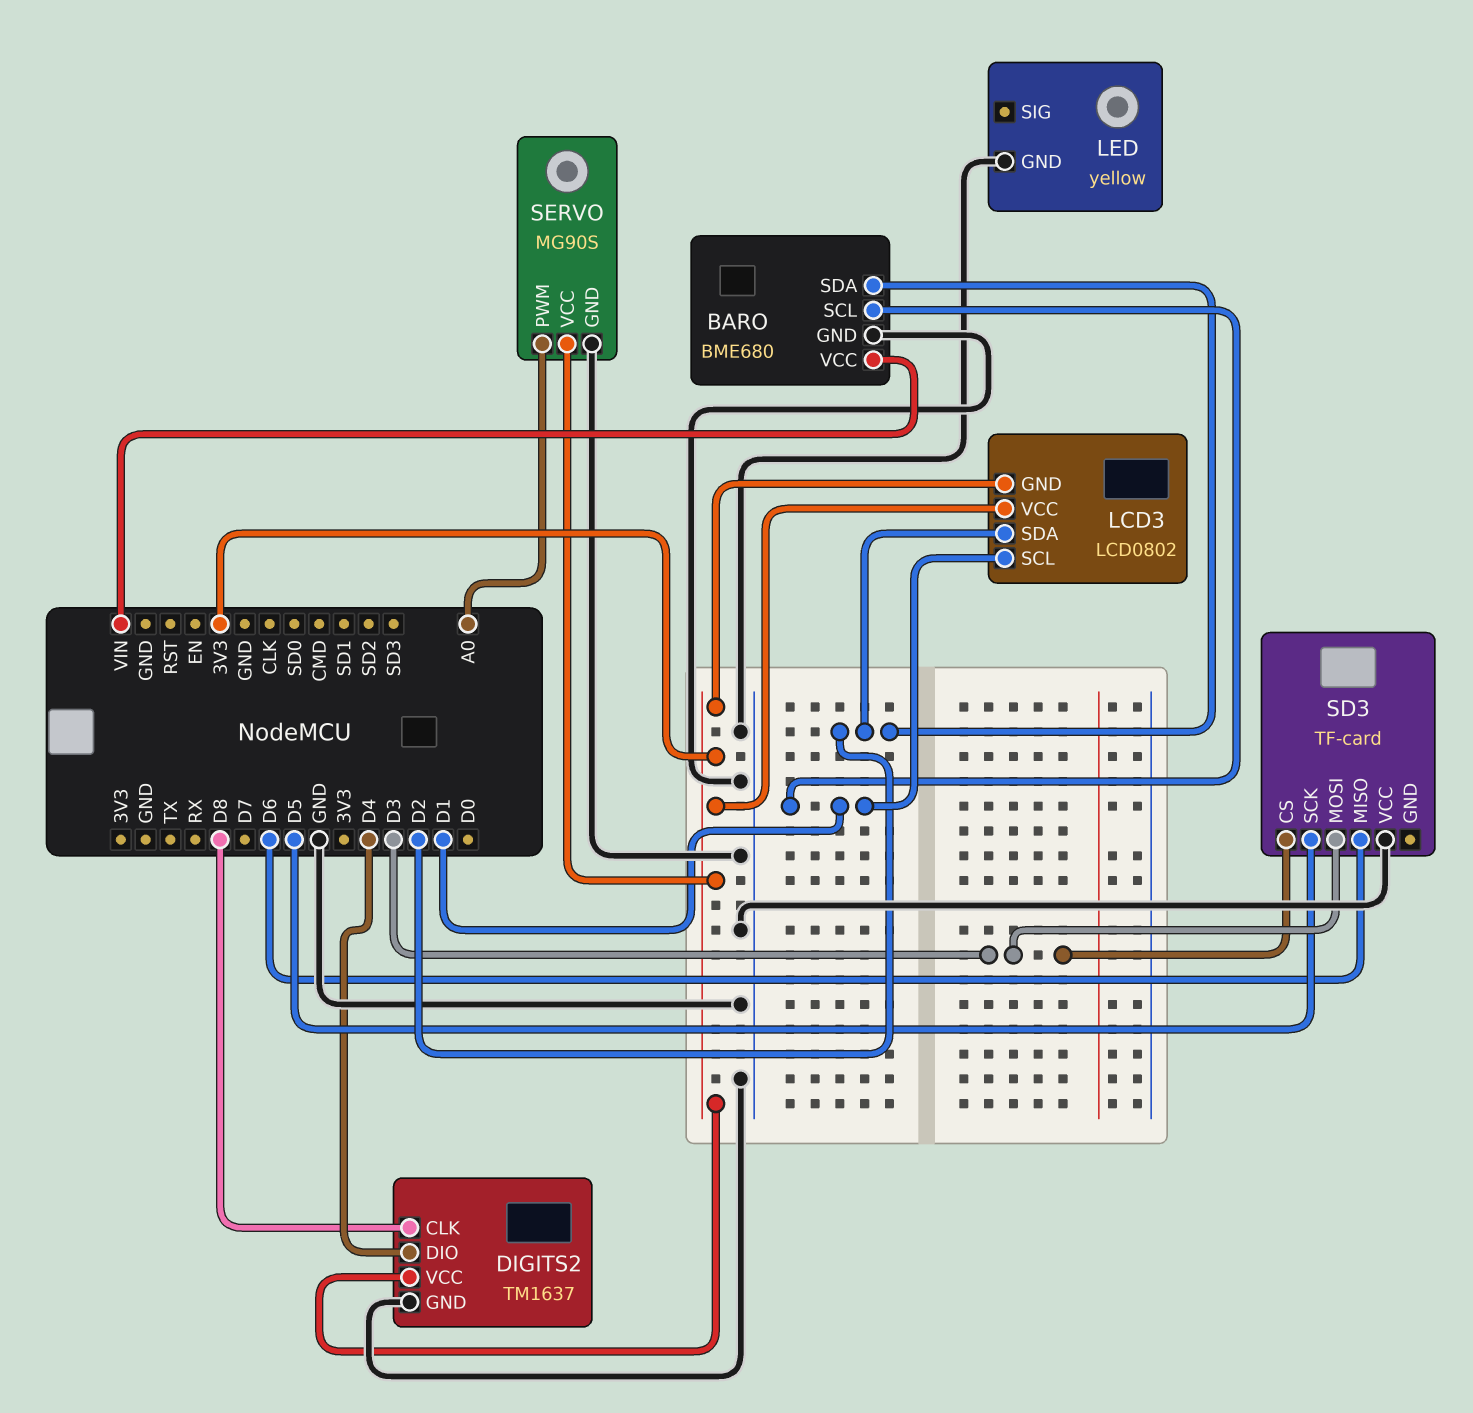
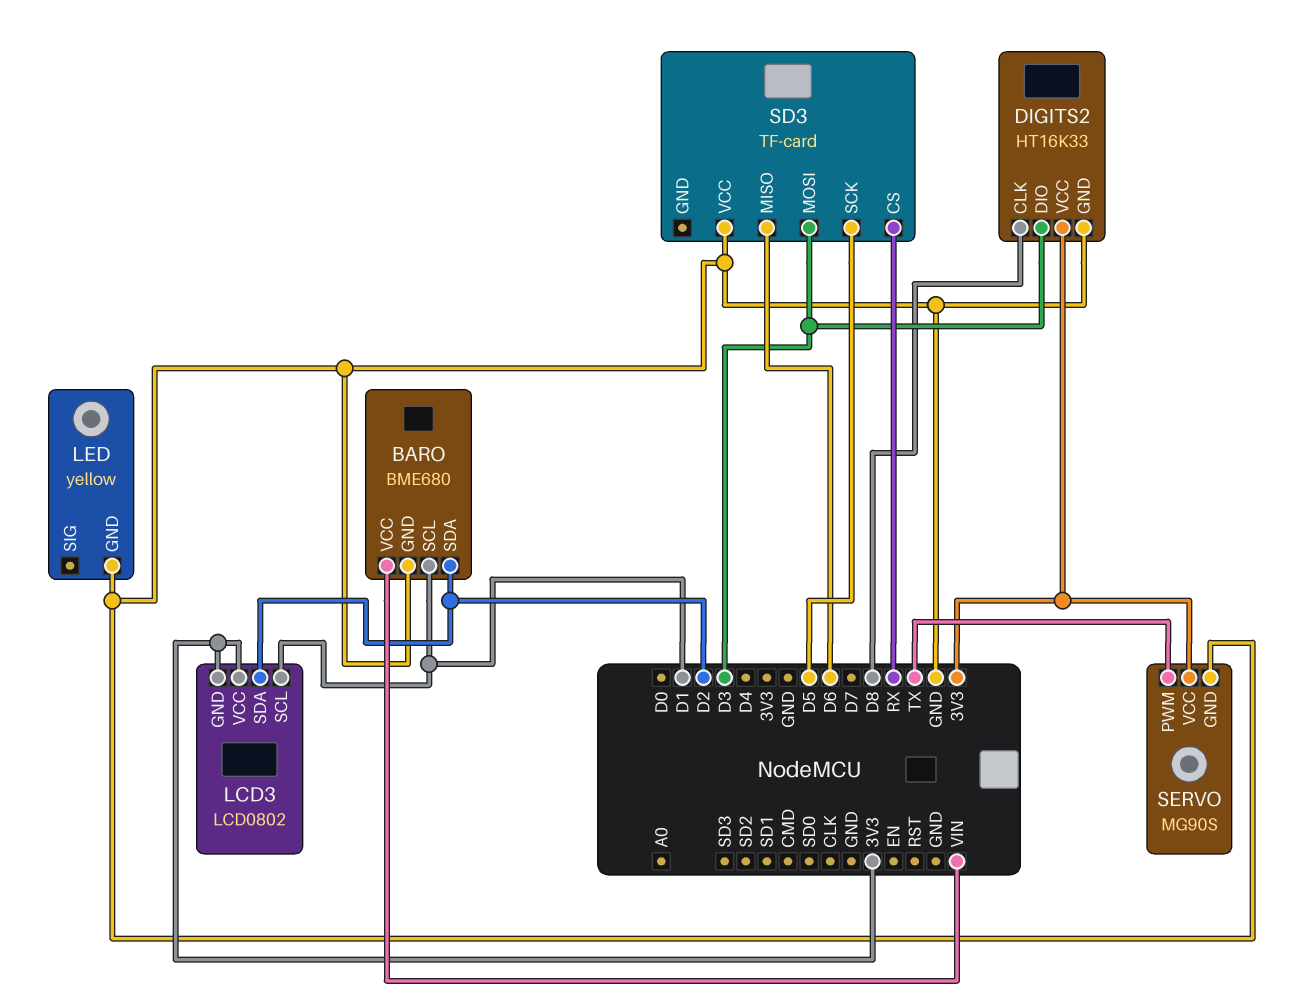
DIGITS2: TM1637 -> HT16K33
DIGITS2 pin DIO: D4 -> D3
SD3 pin CS: D3 -> RX
SERVO pin PWM: A0 -> TX

